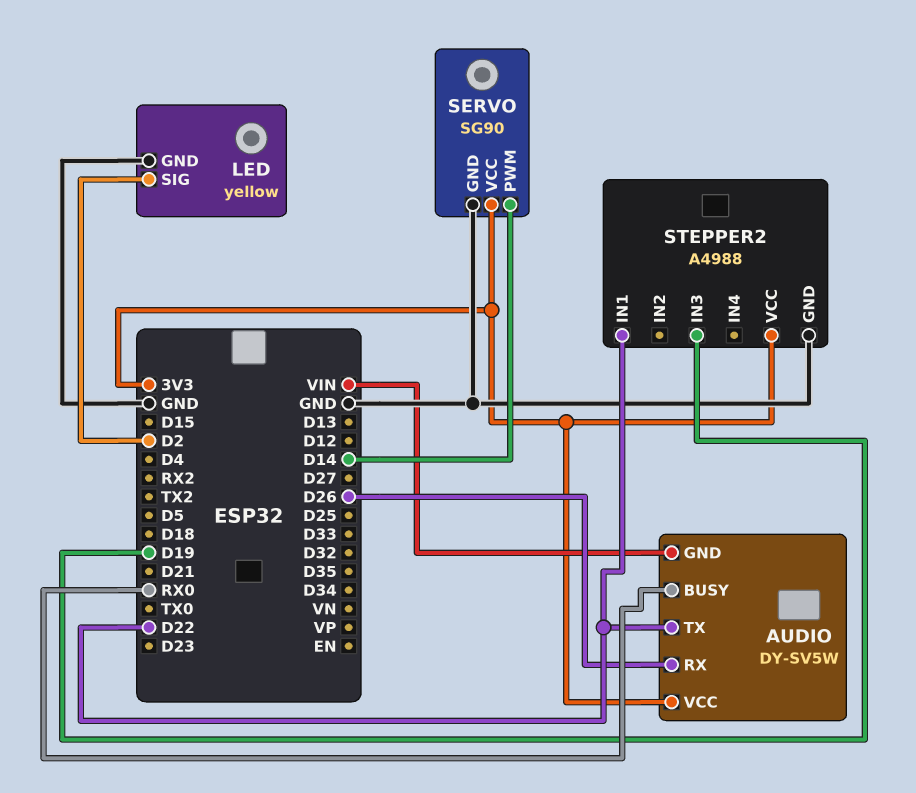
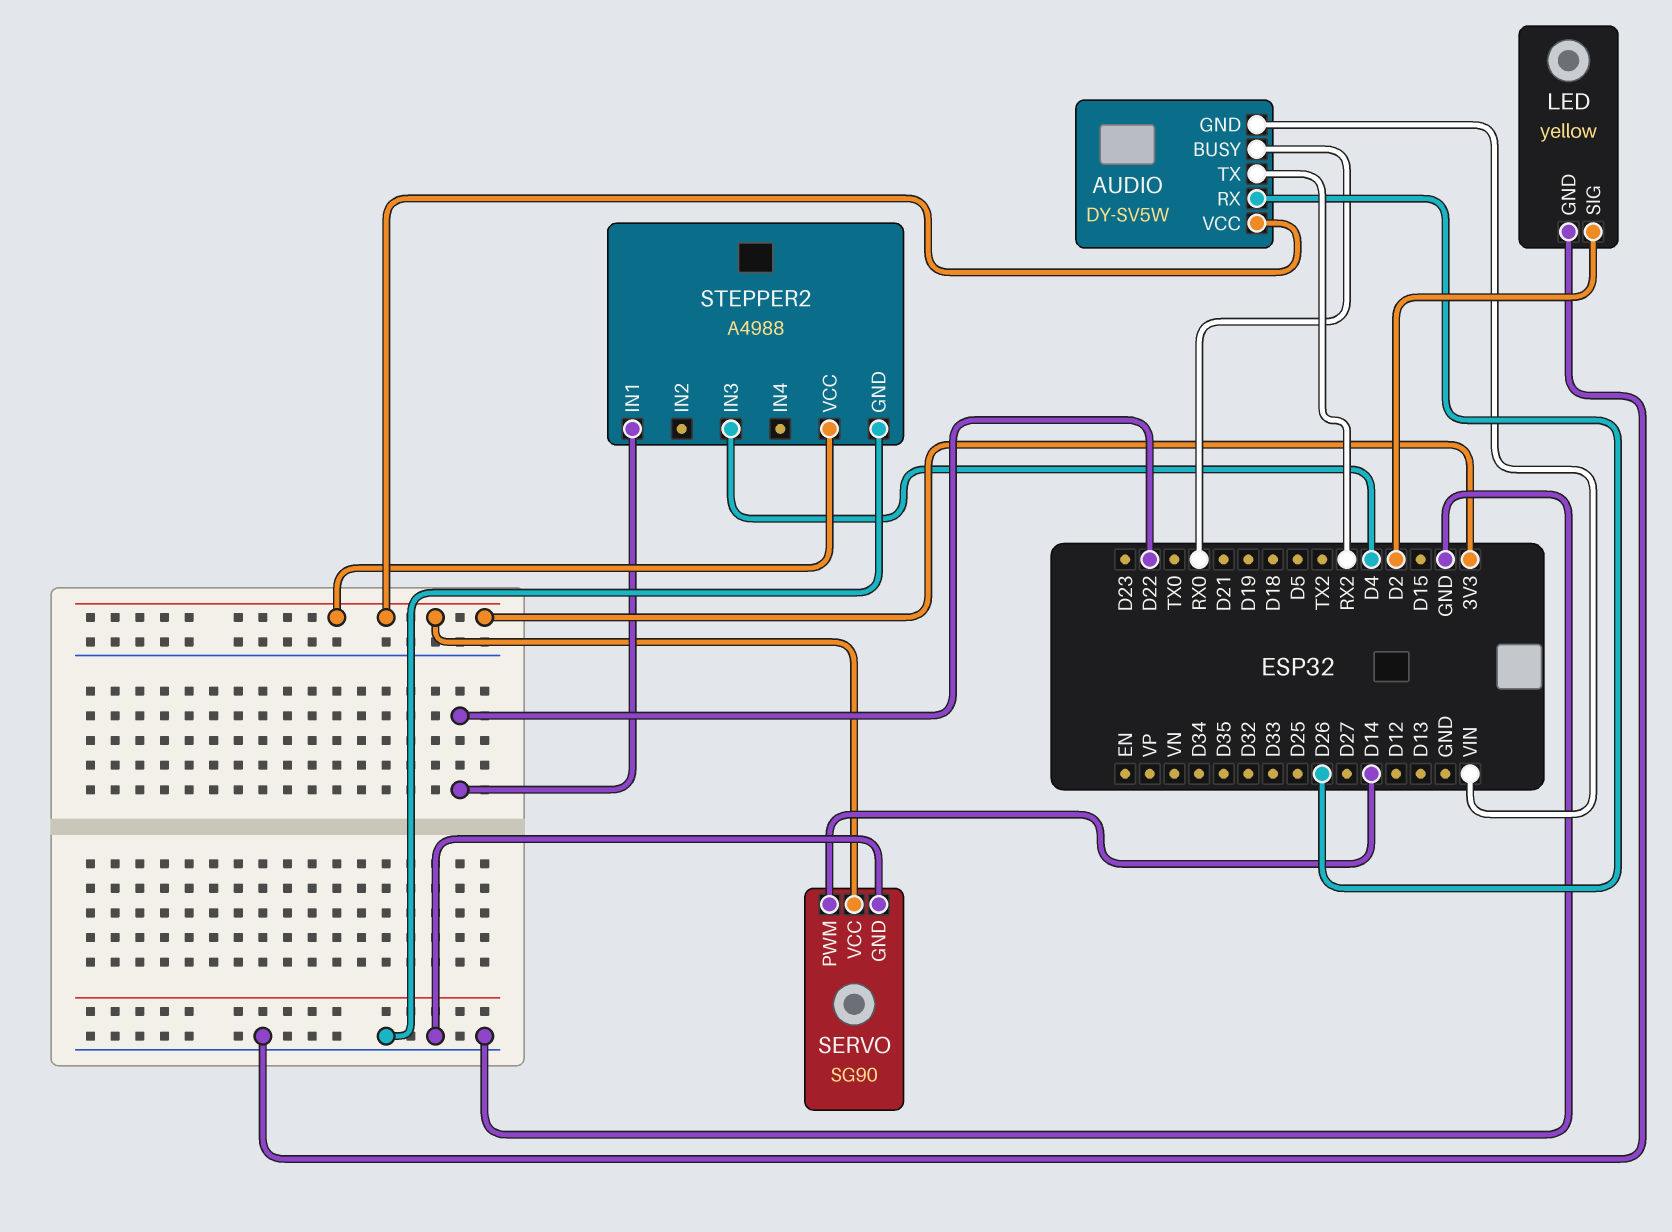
AUDIO pin TX: D22 -> RX2
STEPPER2 pin IN3: D19 -> D4

